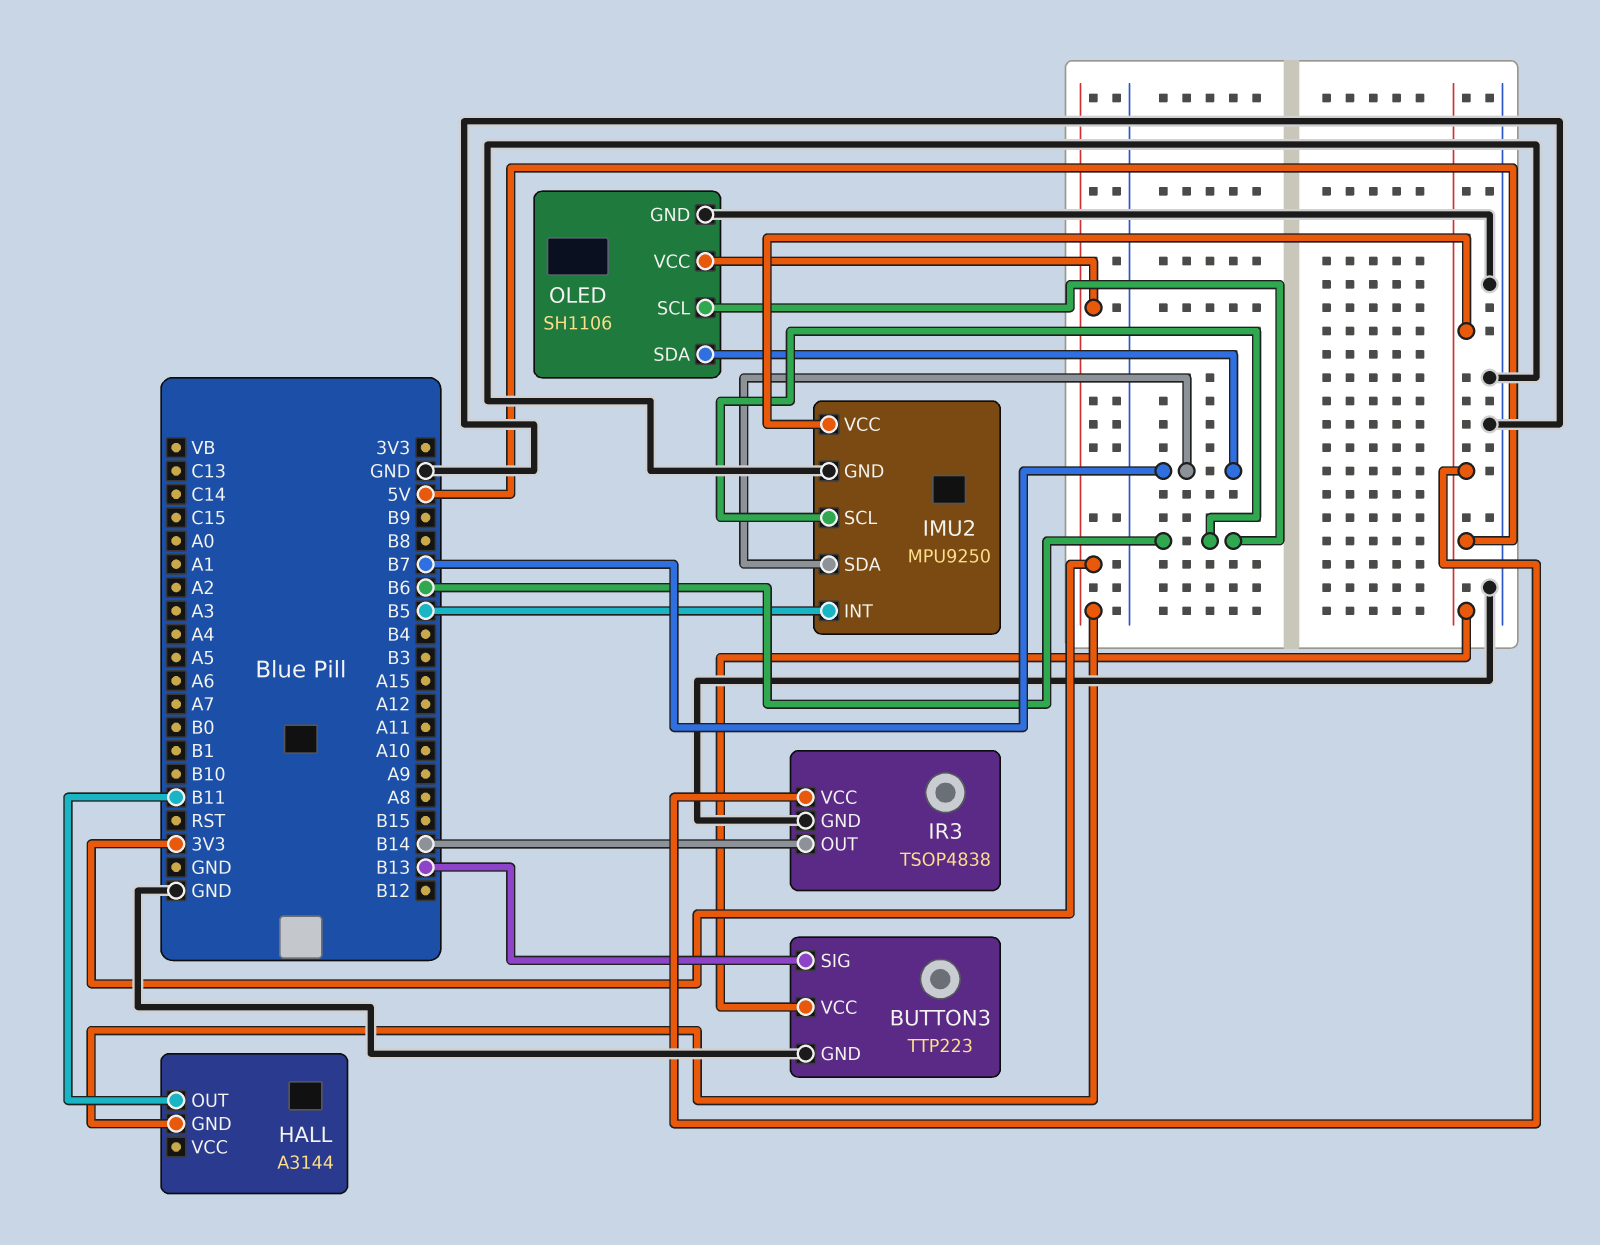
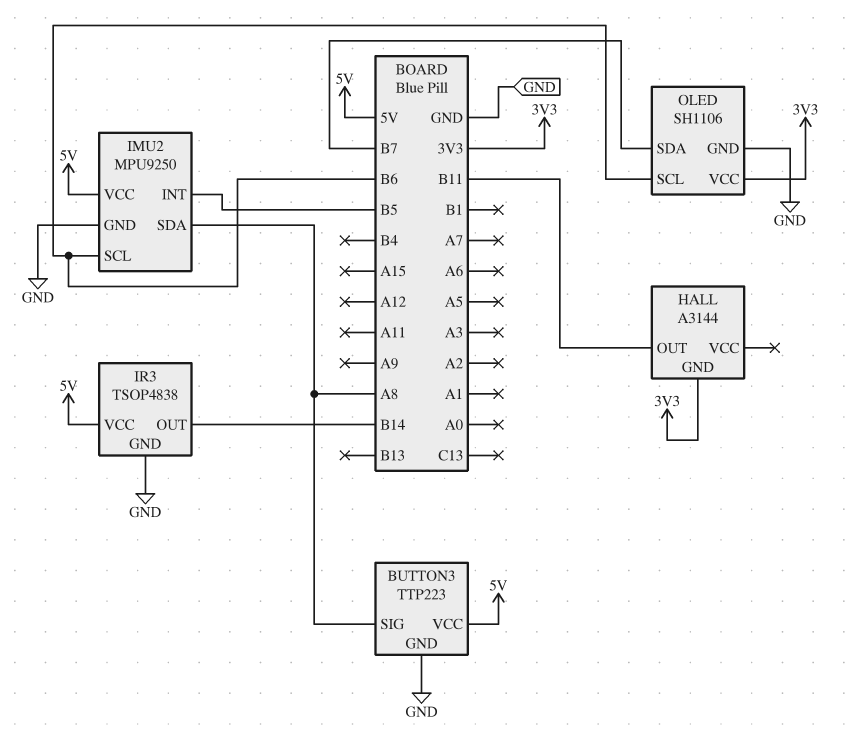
BUTTON3 pin SIG: B13 -> A8
IMU2 pin SDA: B7 -> A8

